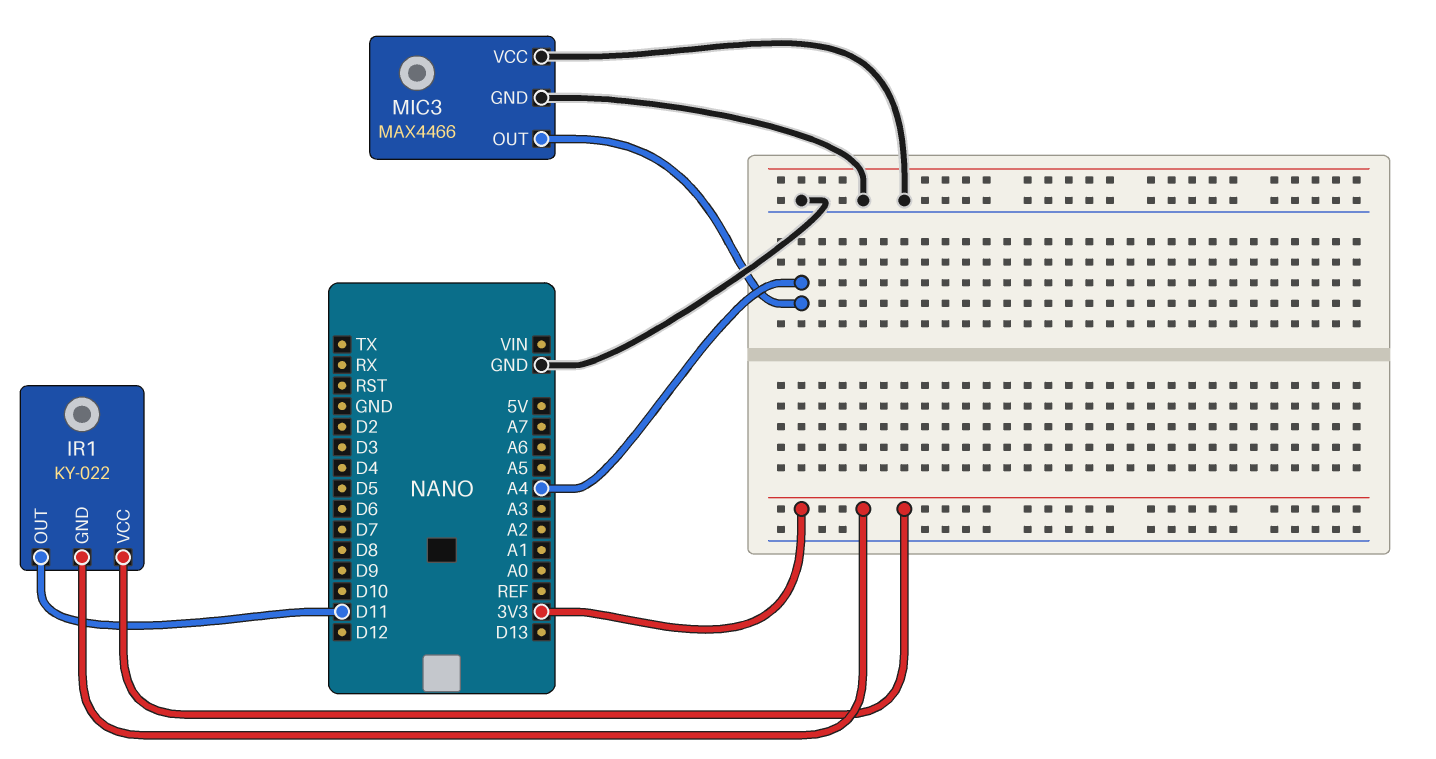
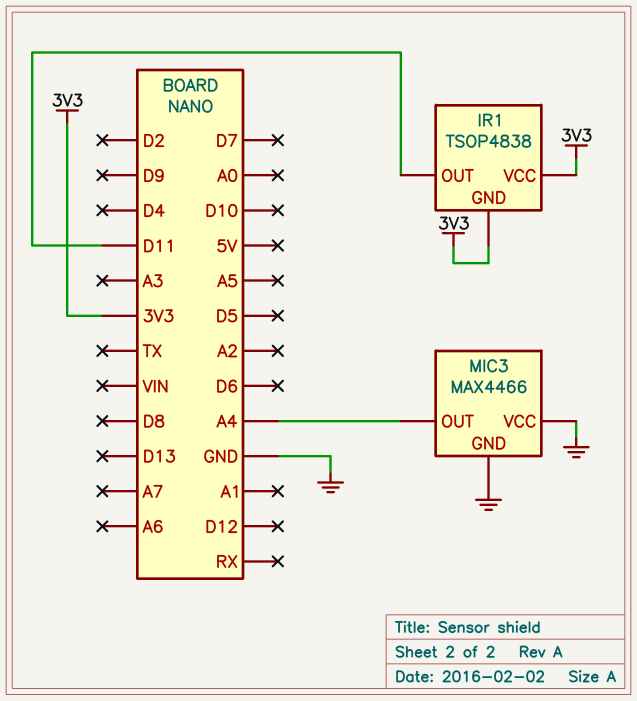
IR1: KY-022 -> TSOP4838

